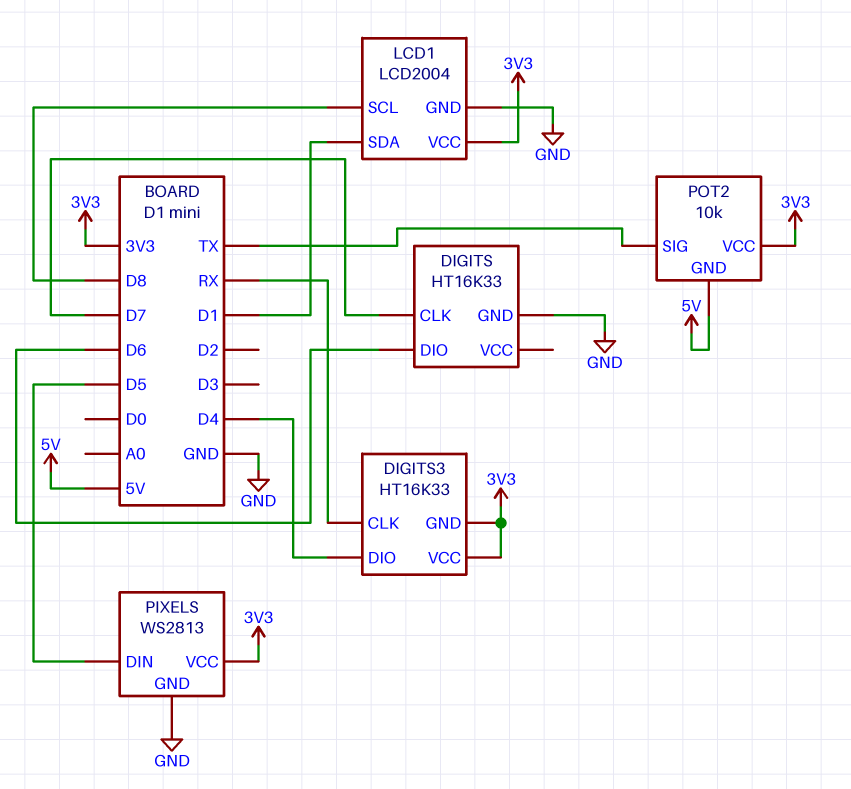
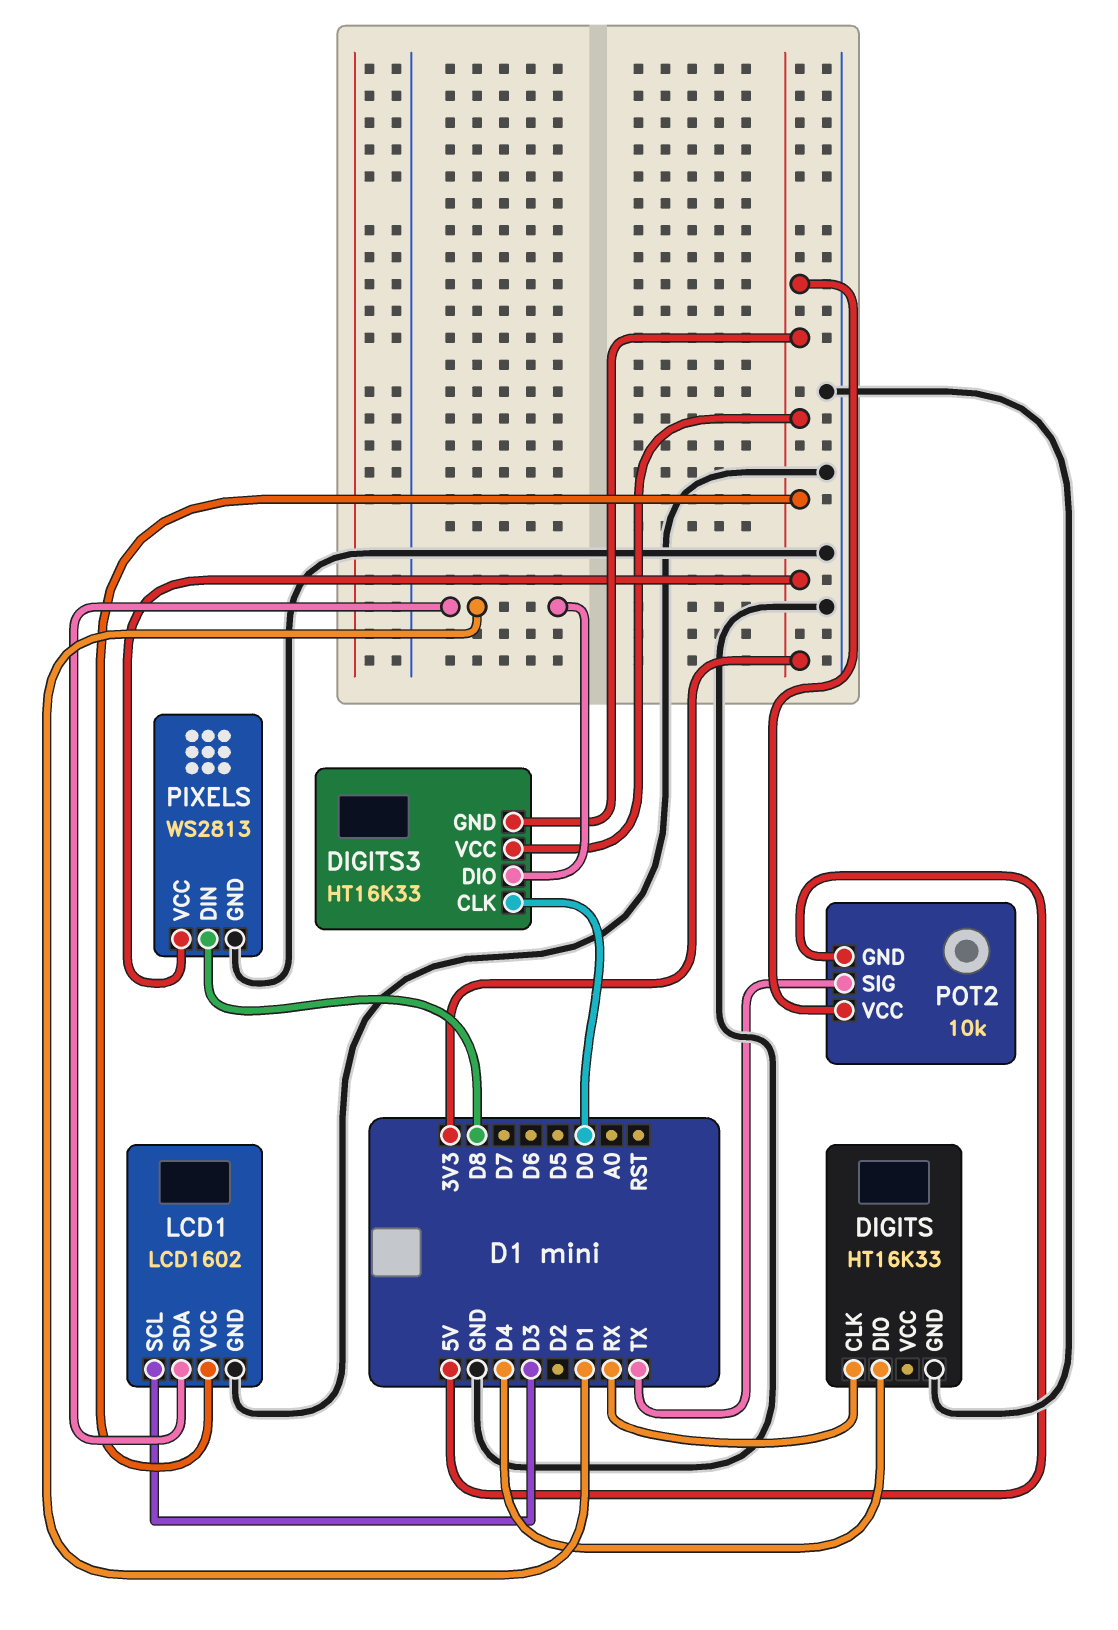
DIGITS pin CLK: D7 -> RX
DIGITS pin DIO: D6 -> D4
DIGITS3 pin CLK: RX -> D0
DIGITS3 pin DIO: D4 -> D1
LCD1: LCD2004 -> LCD1602
LCD1 pin SCL: D8 -> D3
PIXELS pin DIN: D5 -> D8

